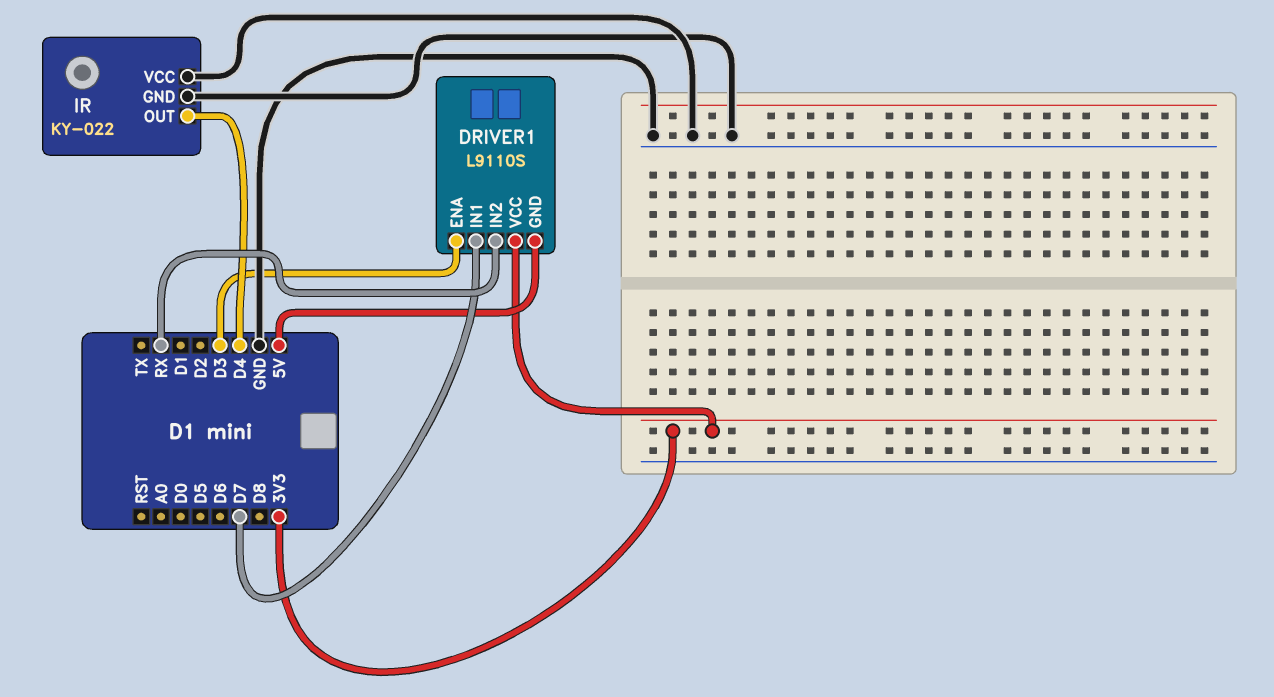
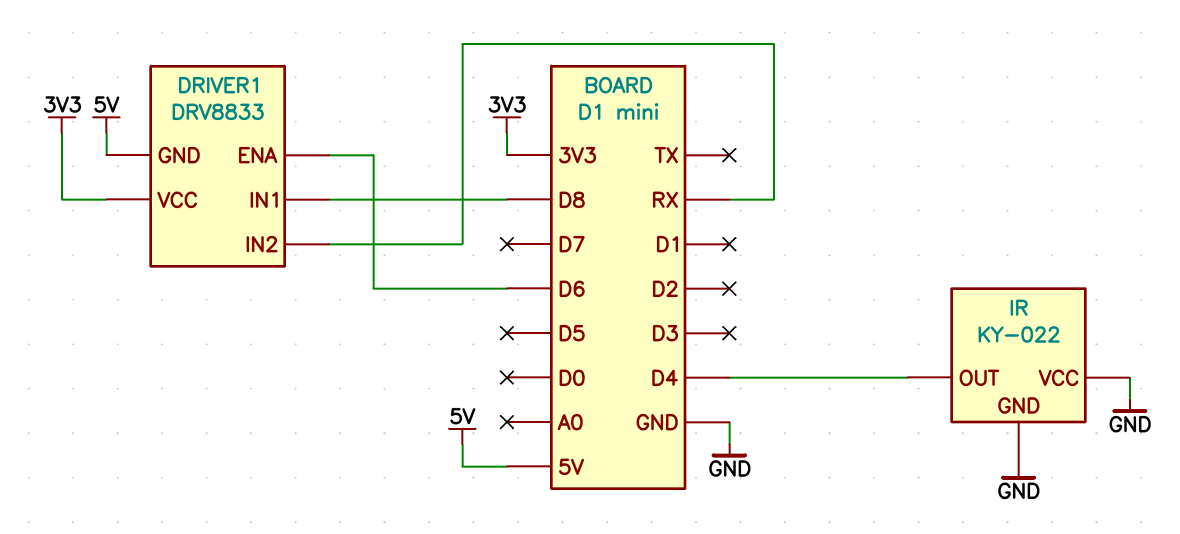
DRIVER1: L9110S -> DRV8833
DRIVER1 pin ENA: D3 -> D6
DRIVER1 pin IN1: D7 -> D8

